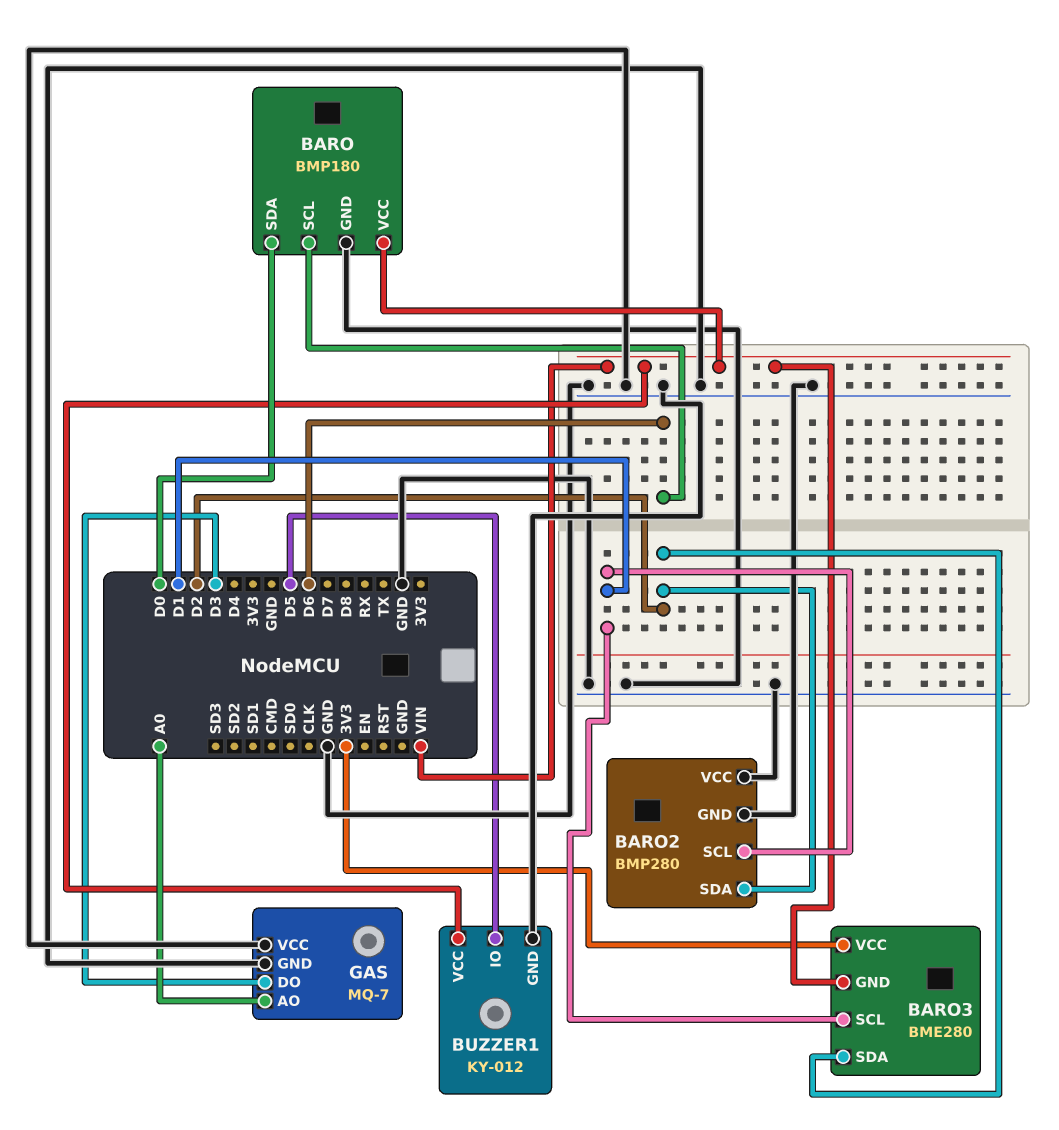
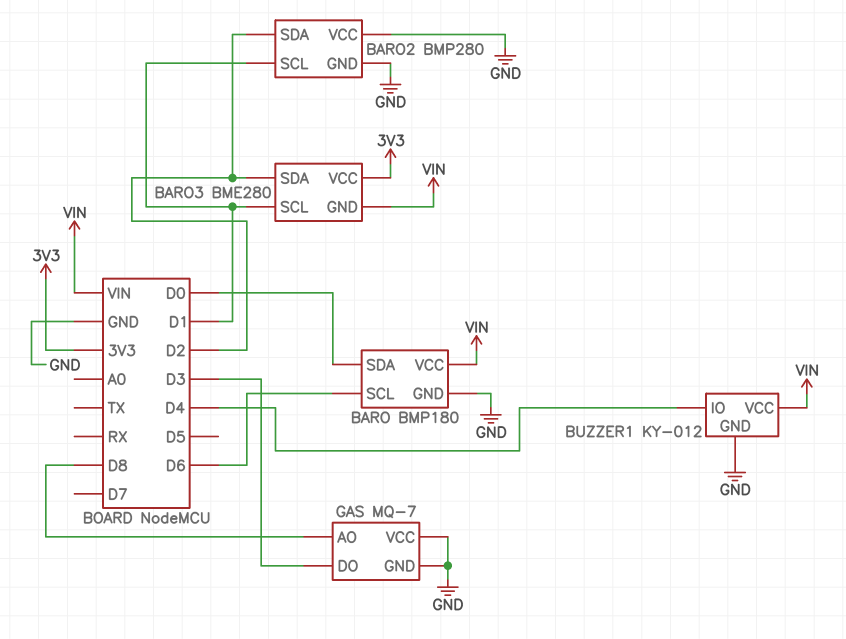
BUZZER1 pin IO: D5 -> D4
GAS pin AO: A0 -> D8

